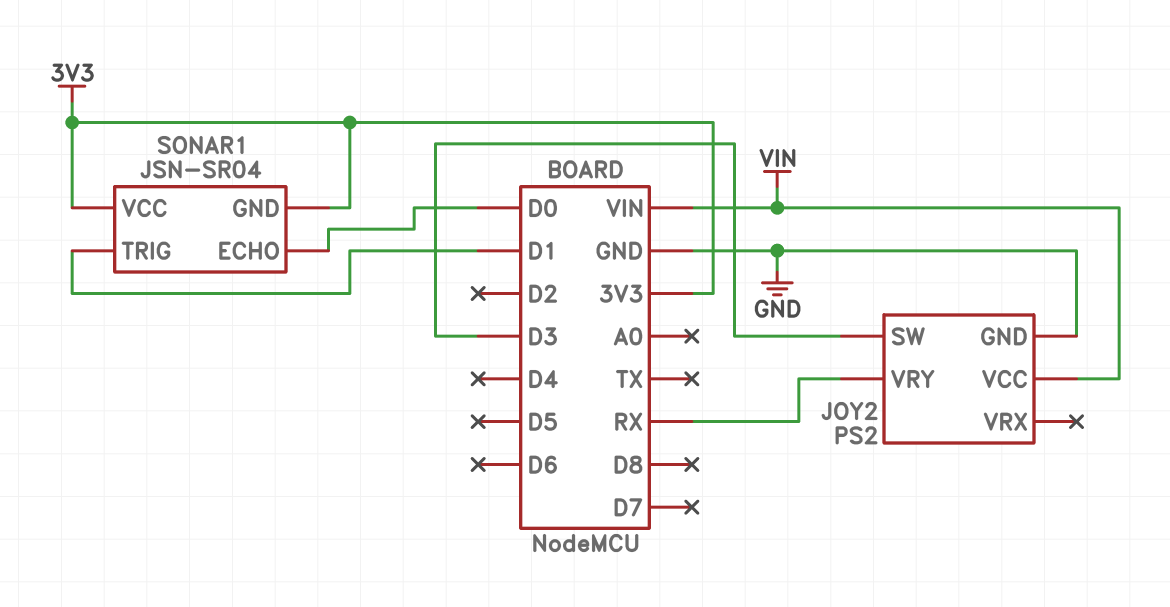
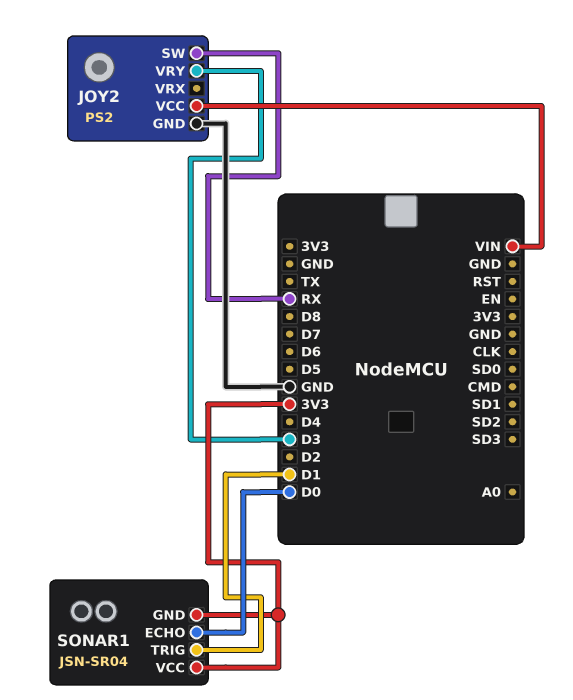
JOY2 pin SW: D3 -> RX
JOY2 pin VRY: RX -> D3

